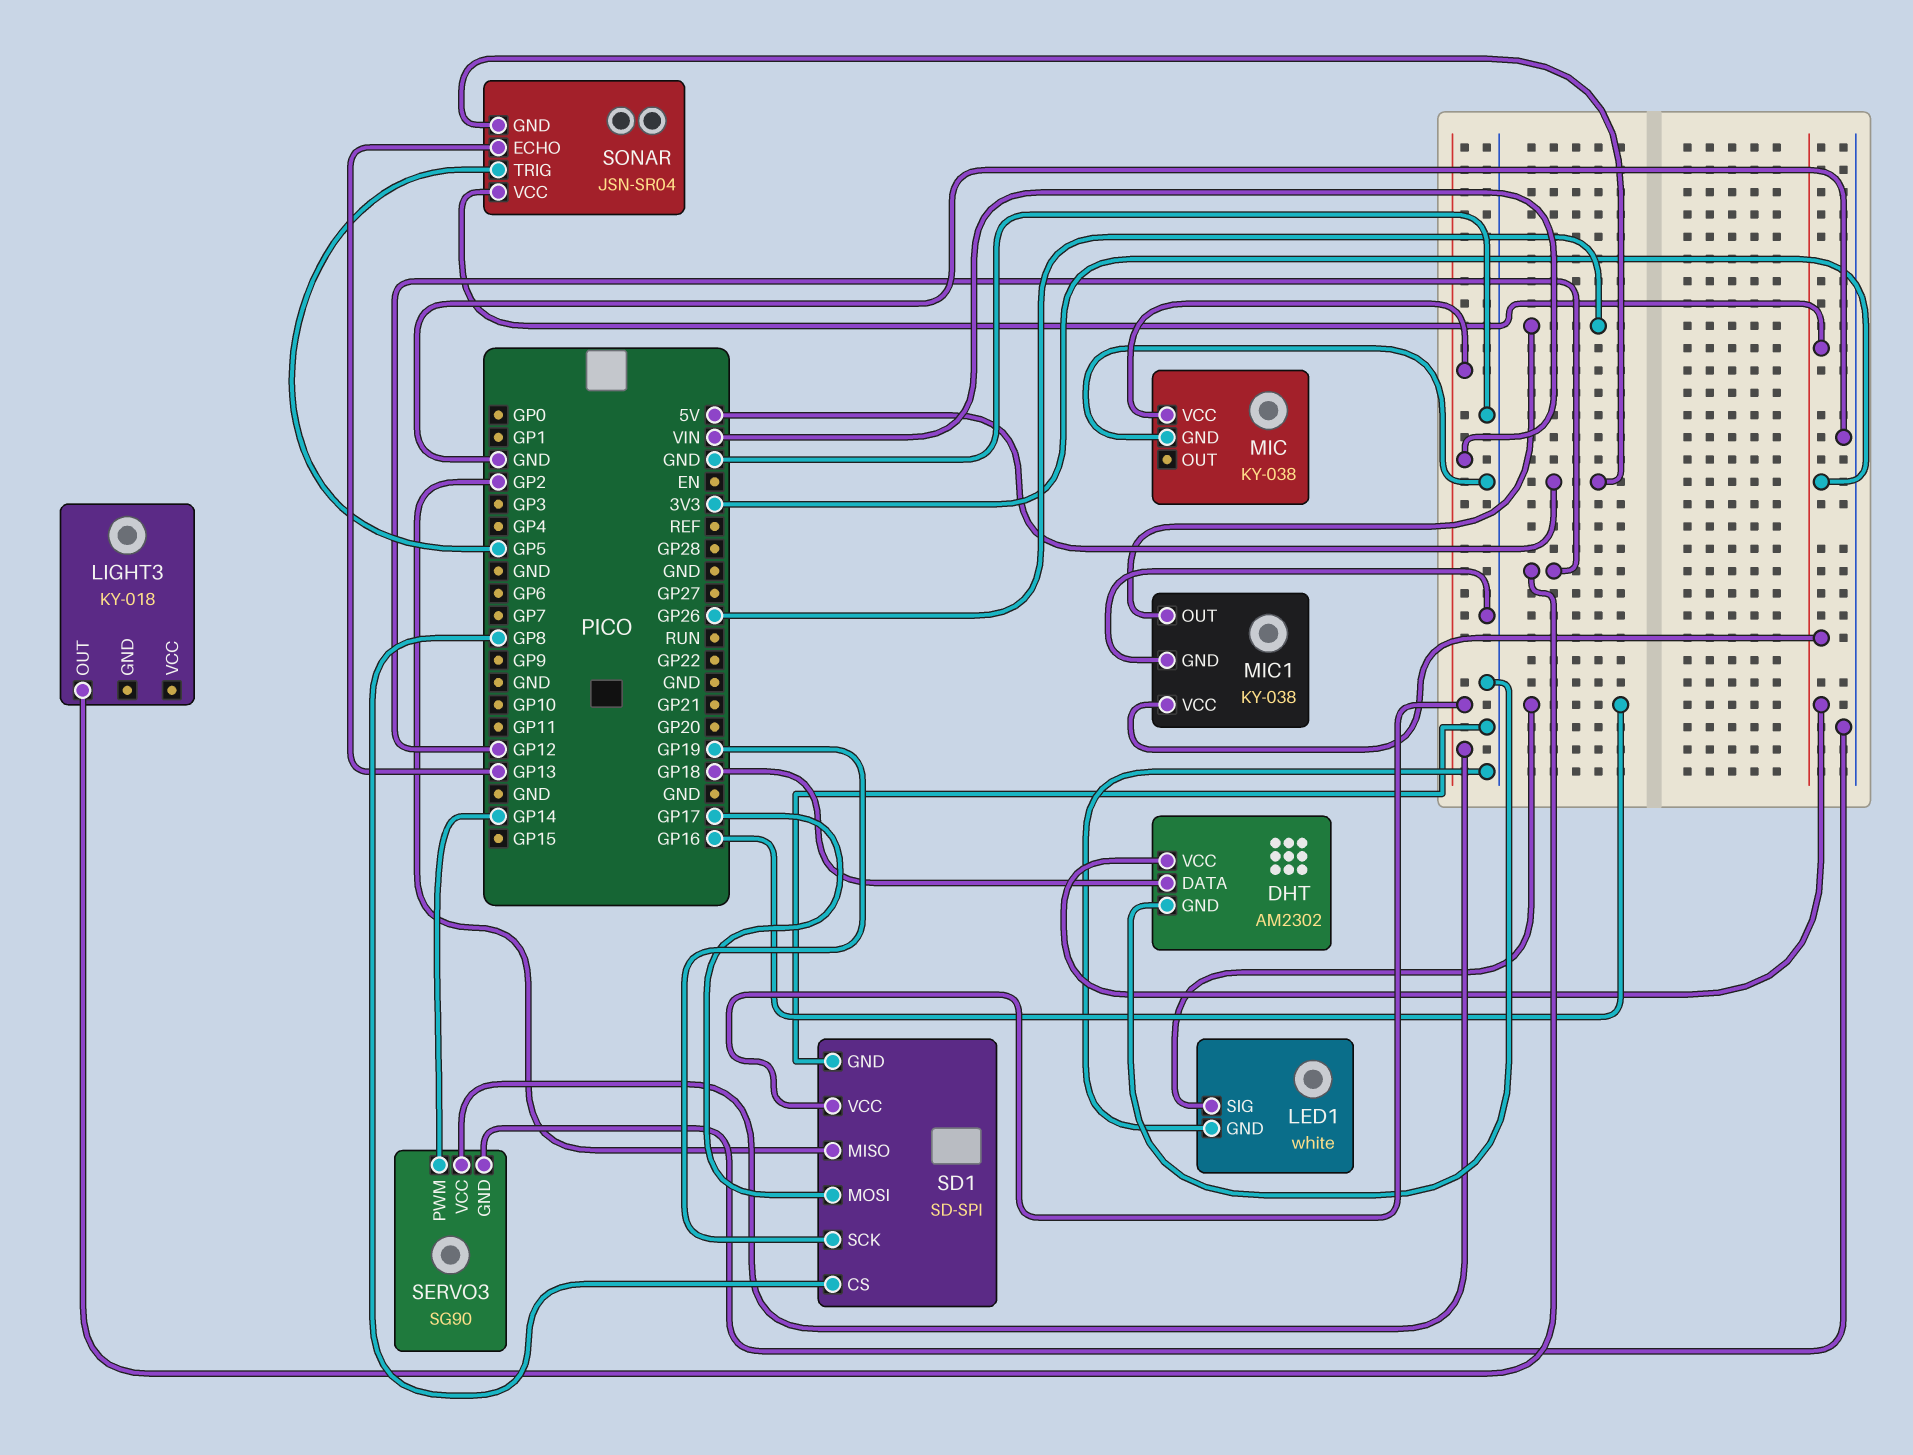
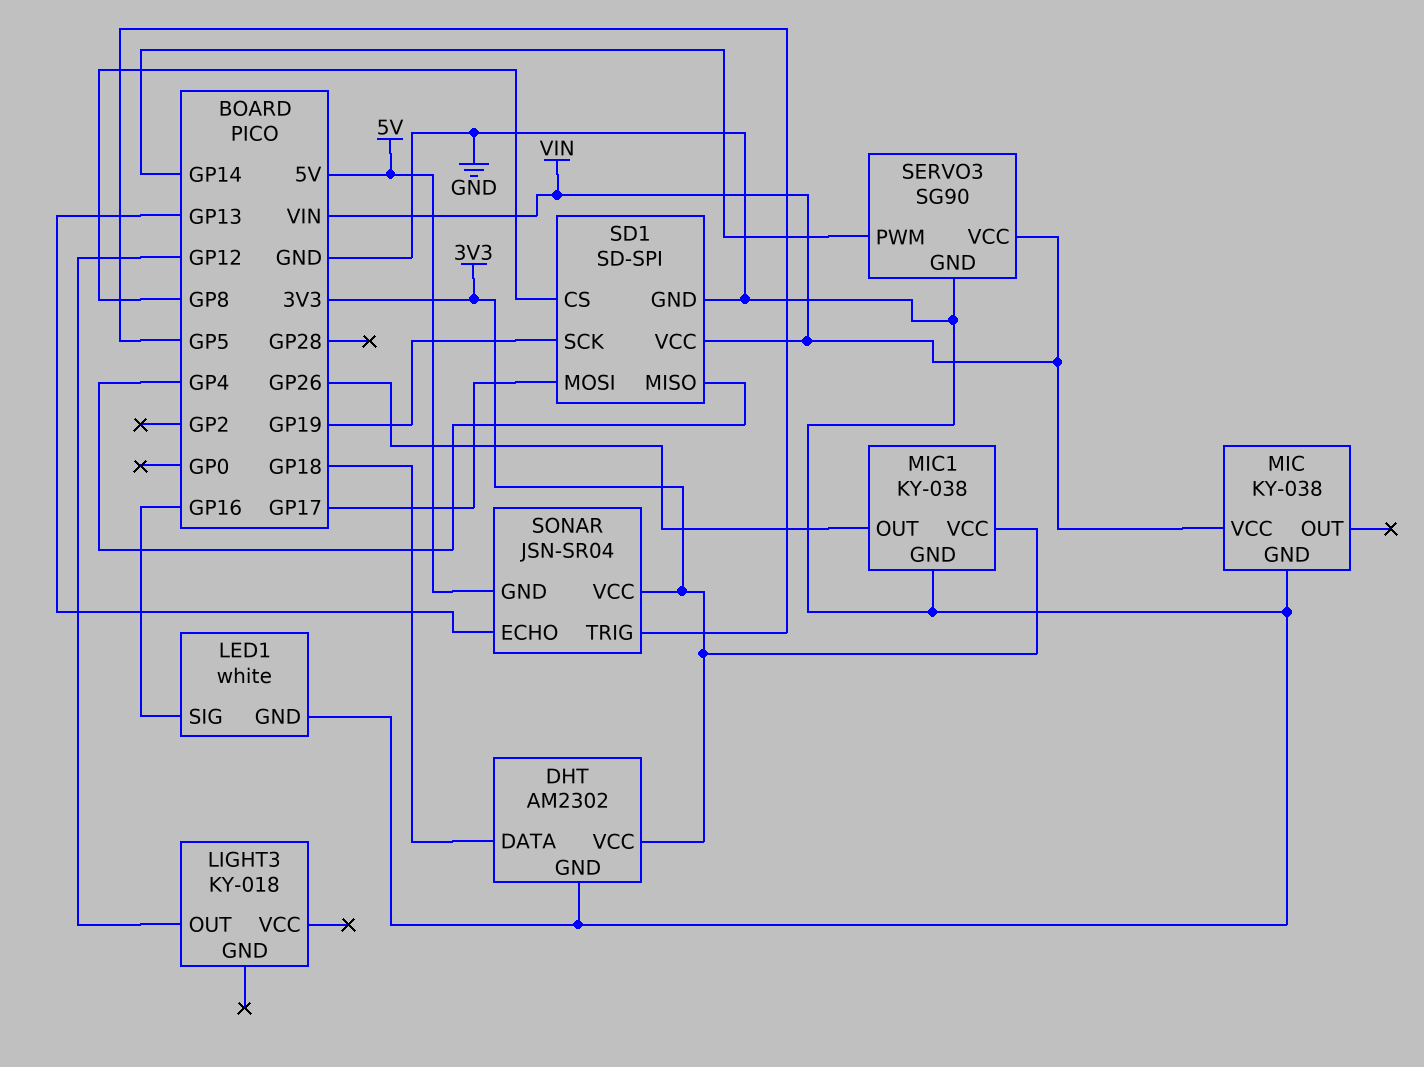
SD1 pin MISO: GP2 -> GP4

